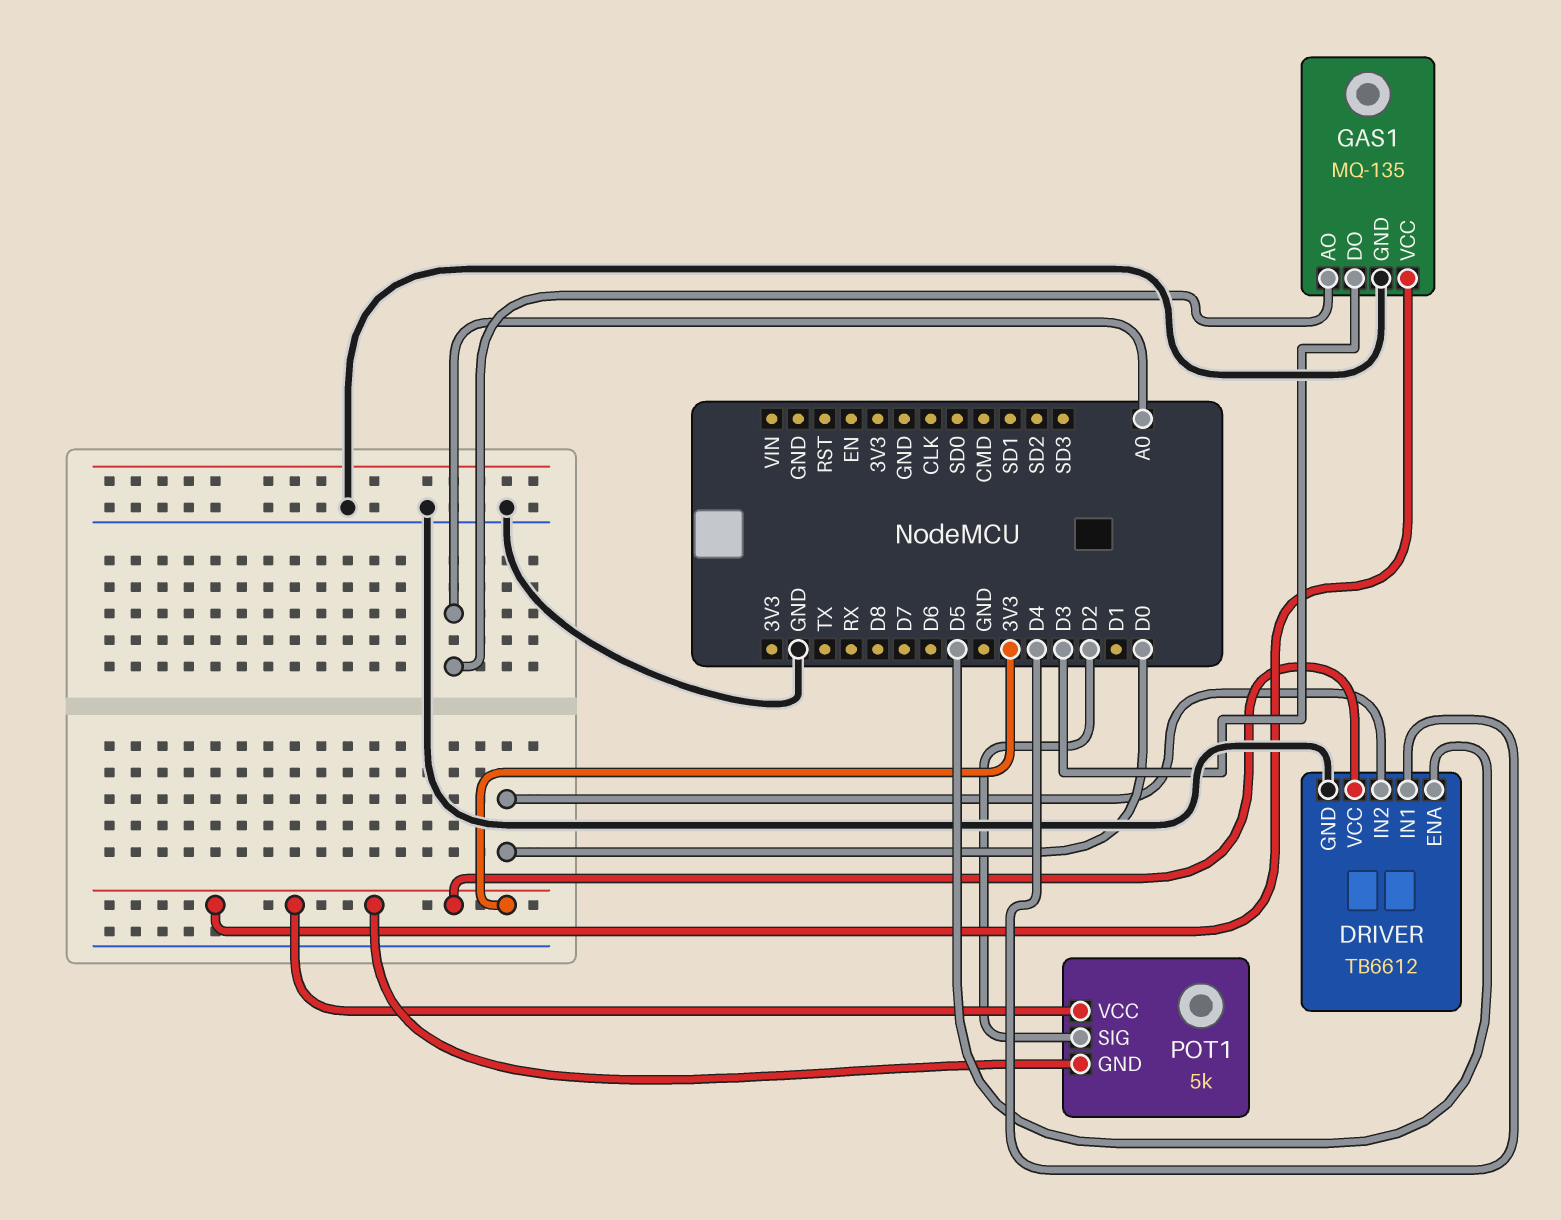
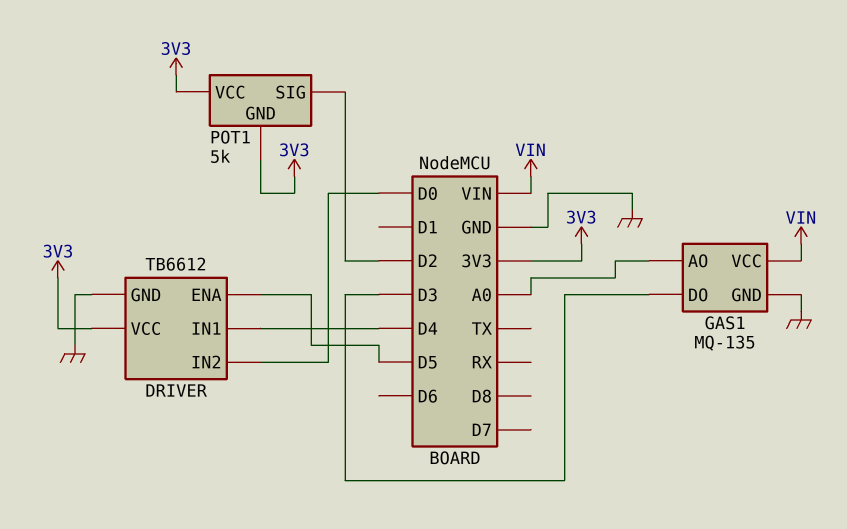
GAS1 pin VCC: 3V3 -> VIN

